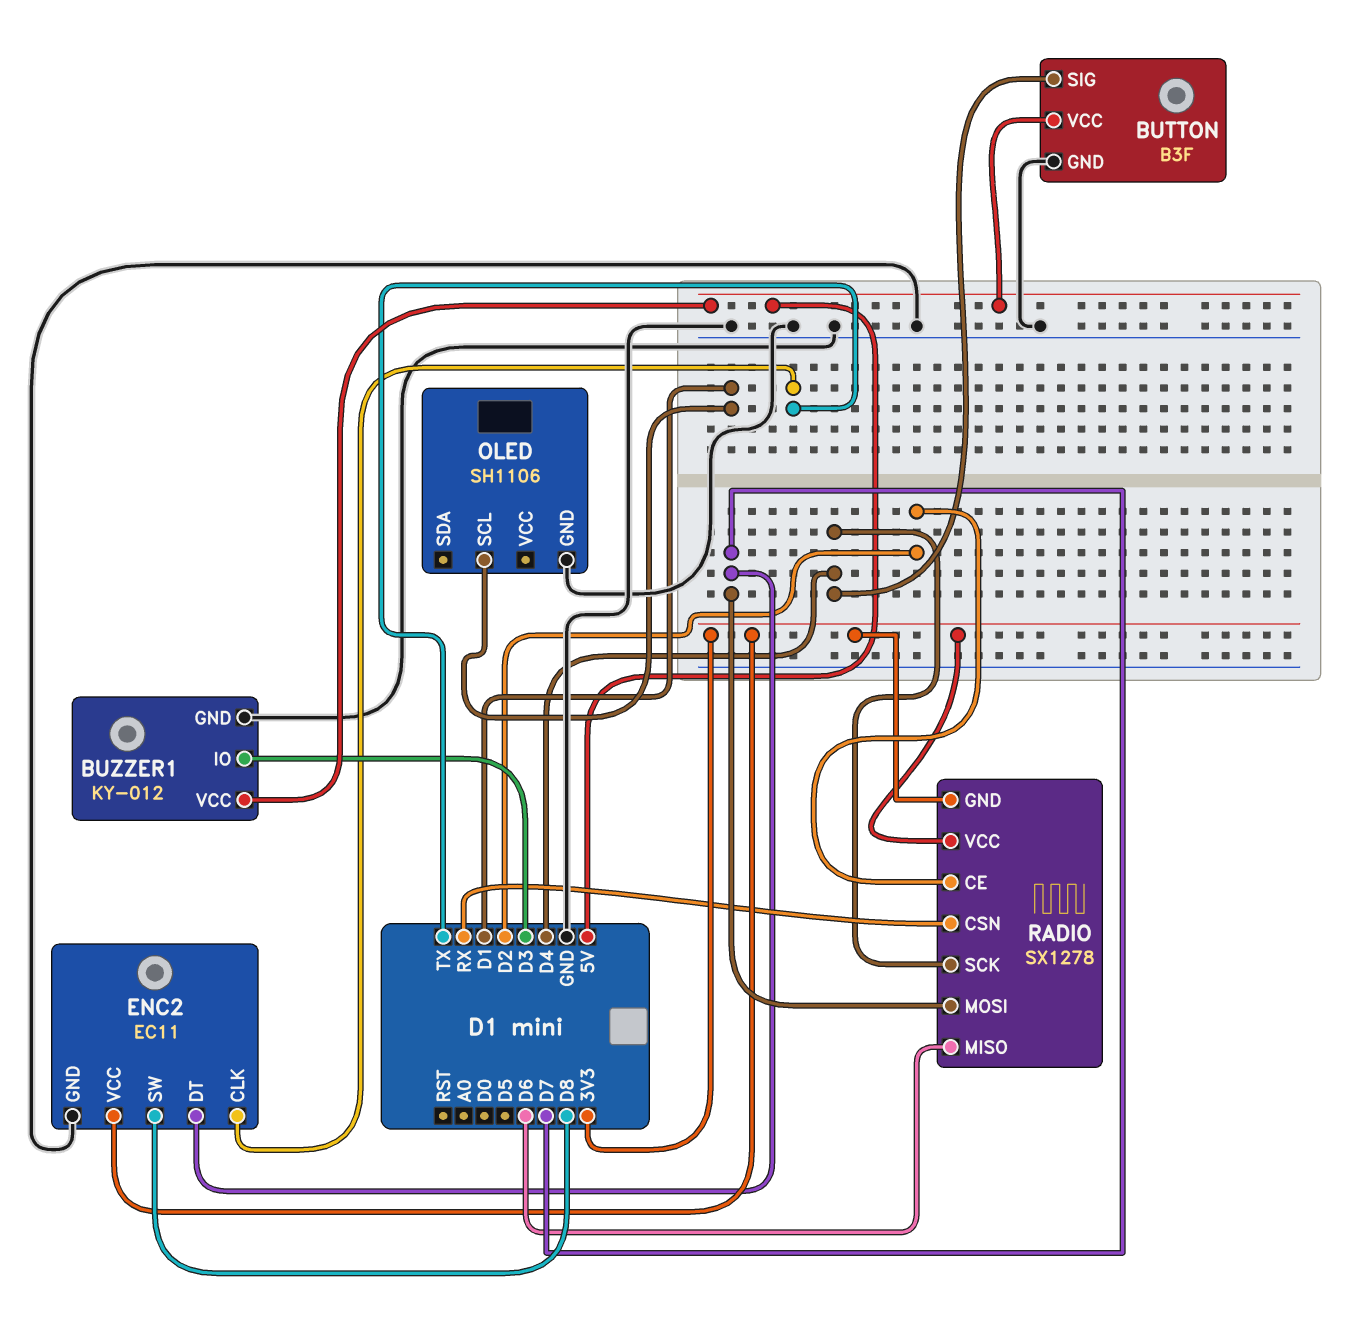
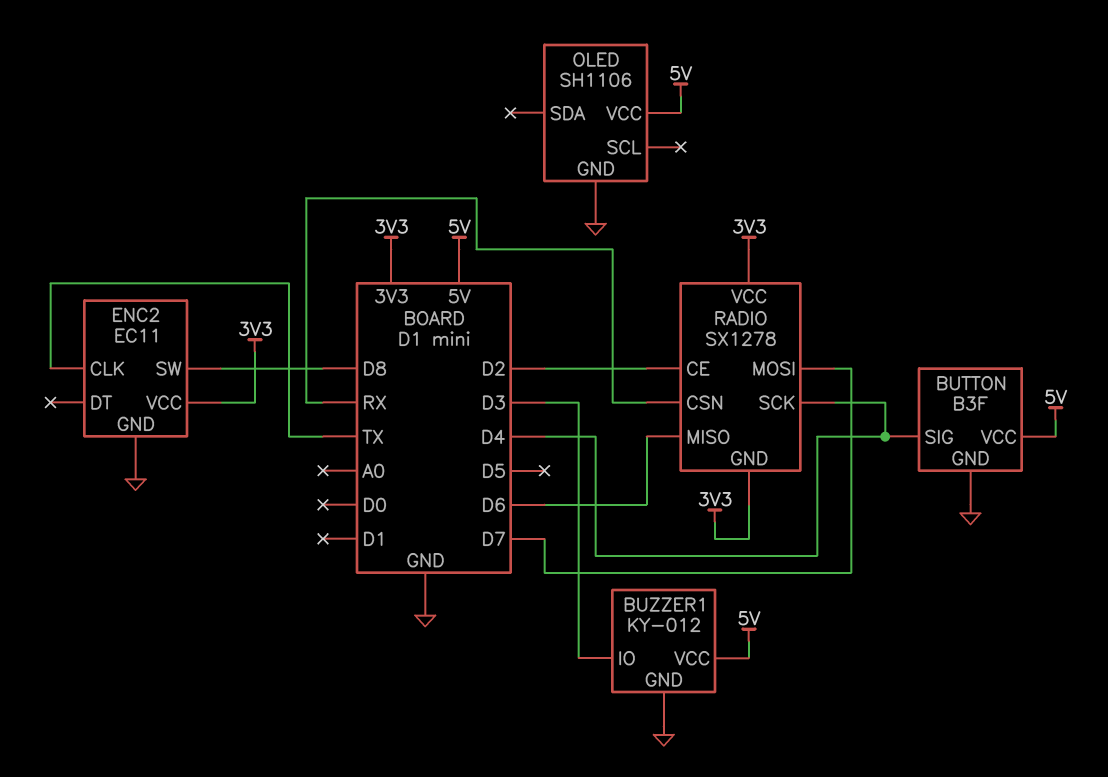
ENC2 pin DT: D7 -> none
OLED pin SCL: D1 -> none
OLED pin VCC: none -> 5V

